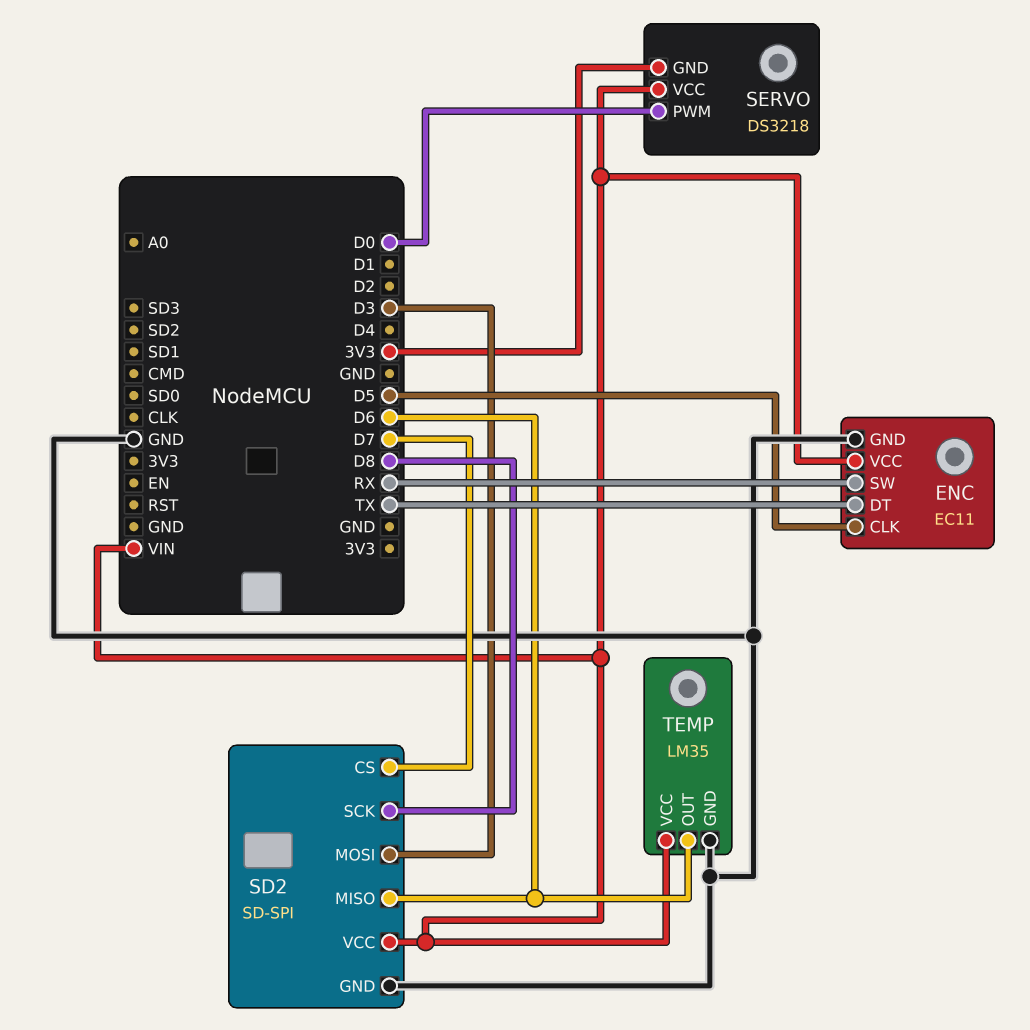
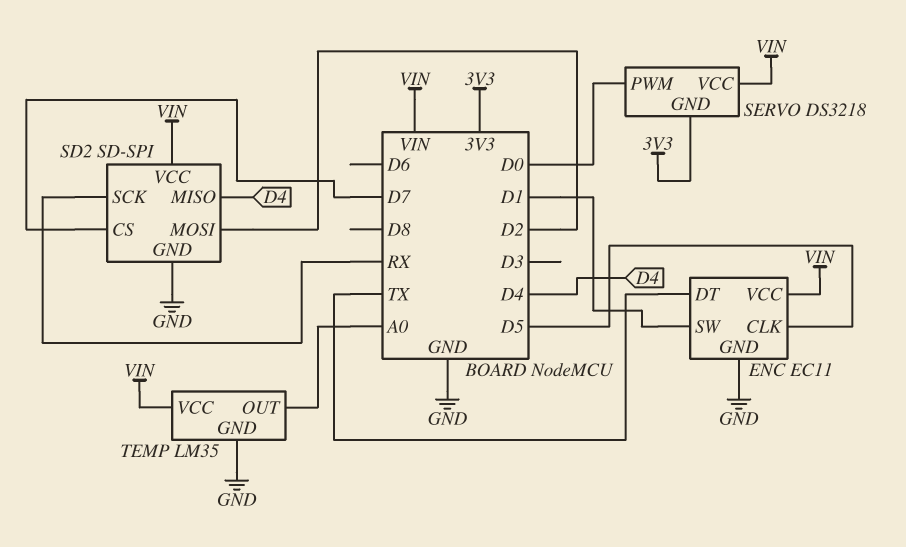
ENC pin SW: RX -> D1
SD2 pin MISO: D6 -> D4
SD2 pin MOSI: D3 -> D2
SD2 pin SCK: D8 -> RX
TEMP pin OUT: D6 -> A0

